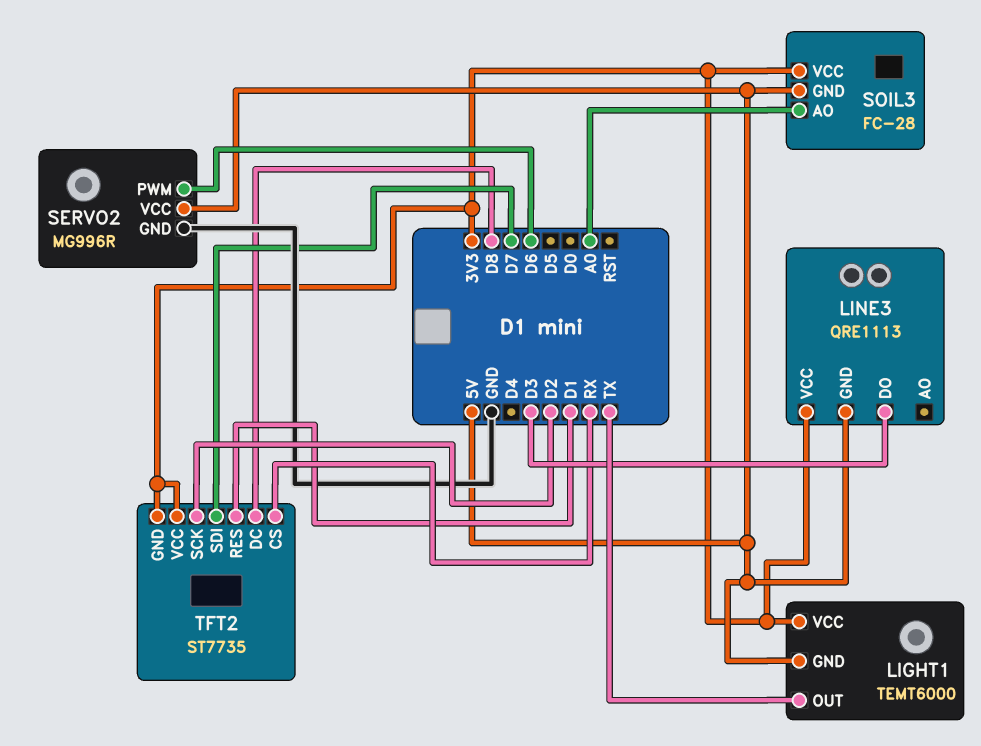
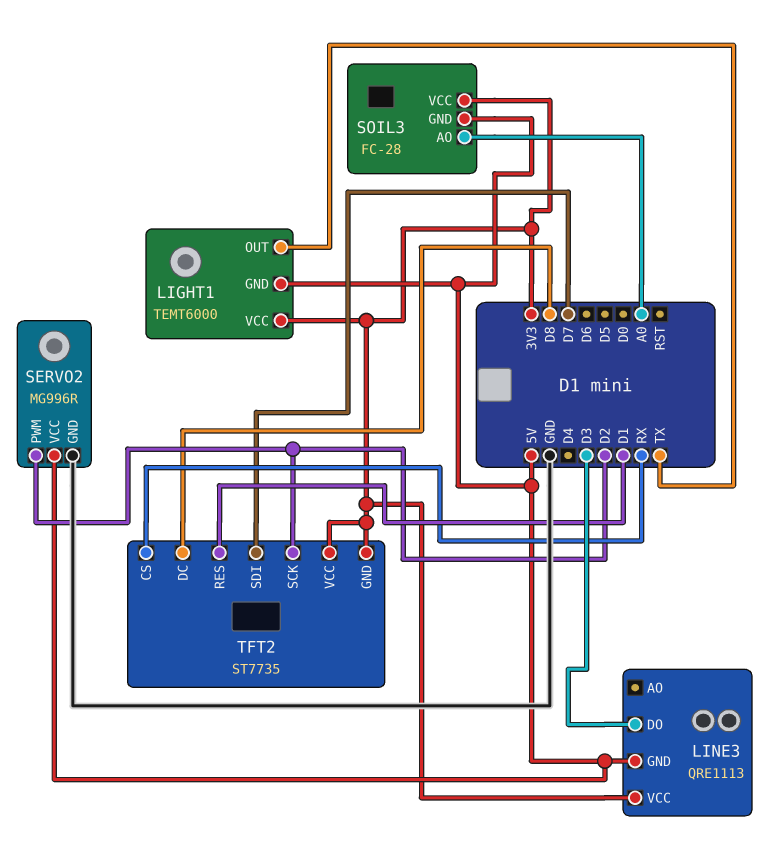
SERVO2 pin PWM: D6 -> D2

